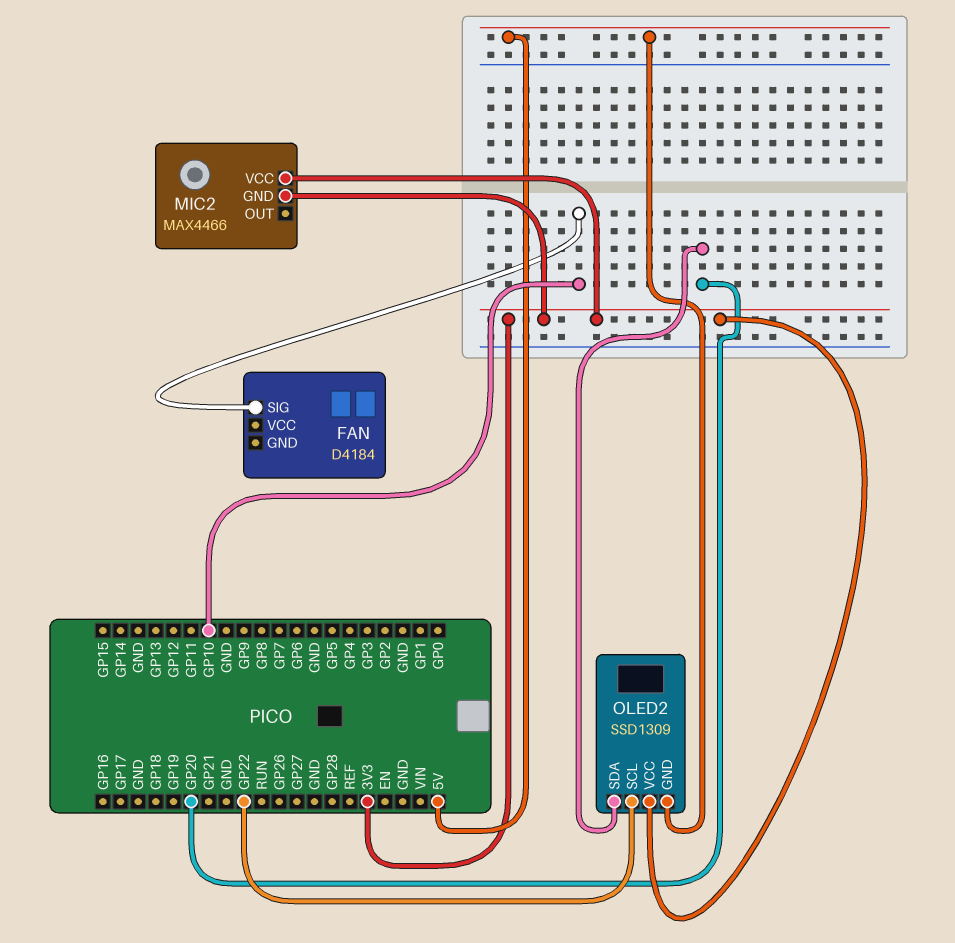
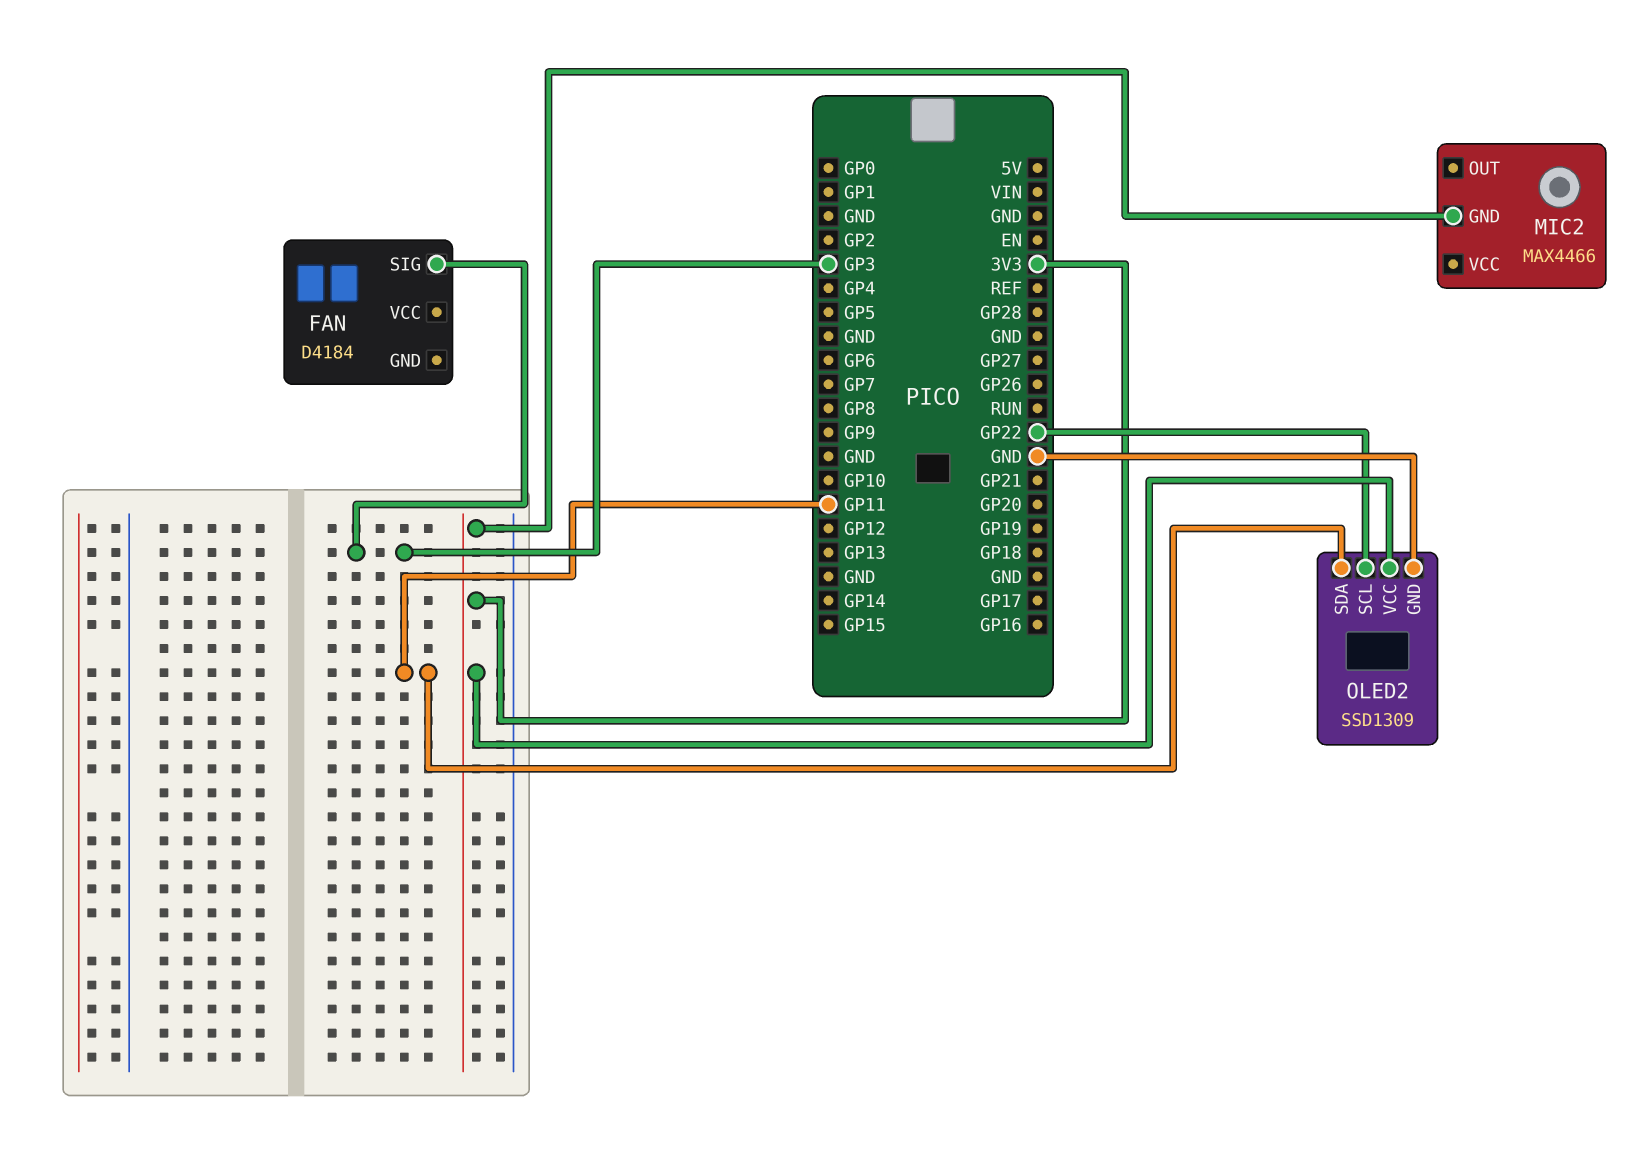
FAN pin SIG: GP10 -> GP3
MIC2 pin VCC: 3V3 -> none
OLED2 pin GND: 5V -> GND
OLED2 pin SDA: GP20 -> GP11

